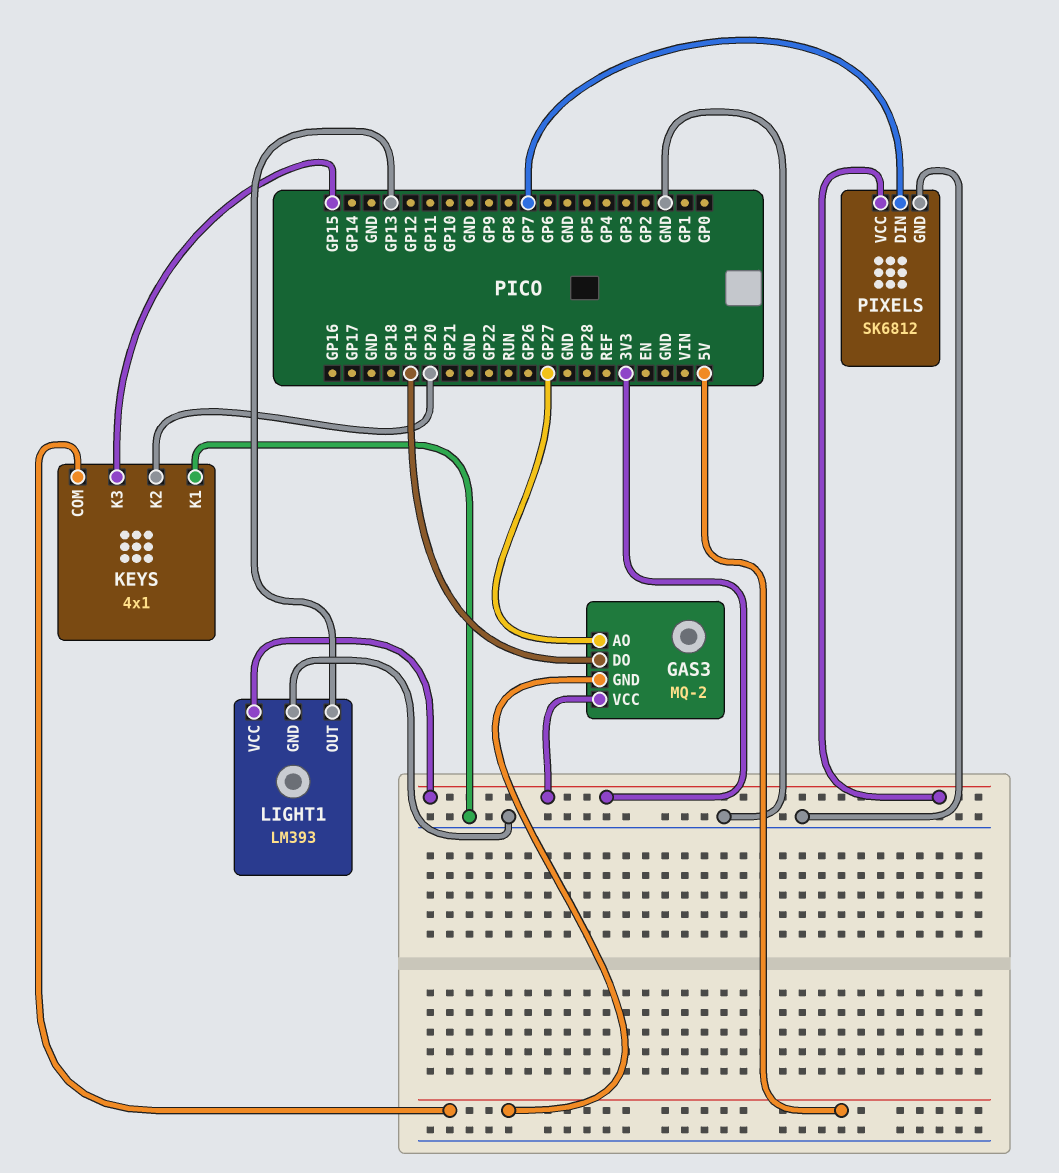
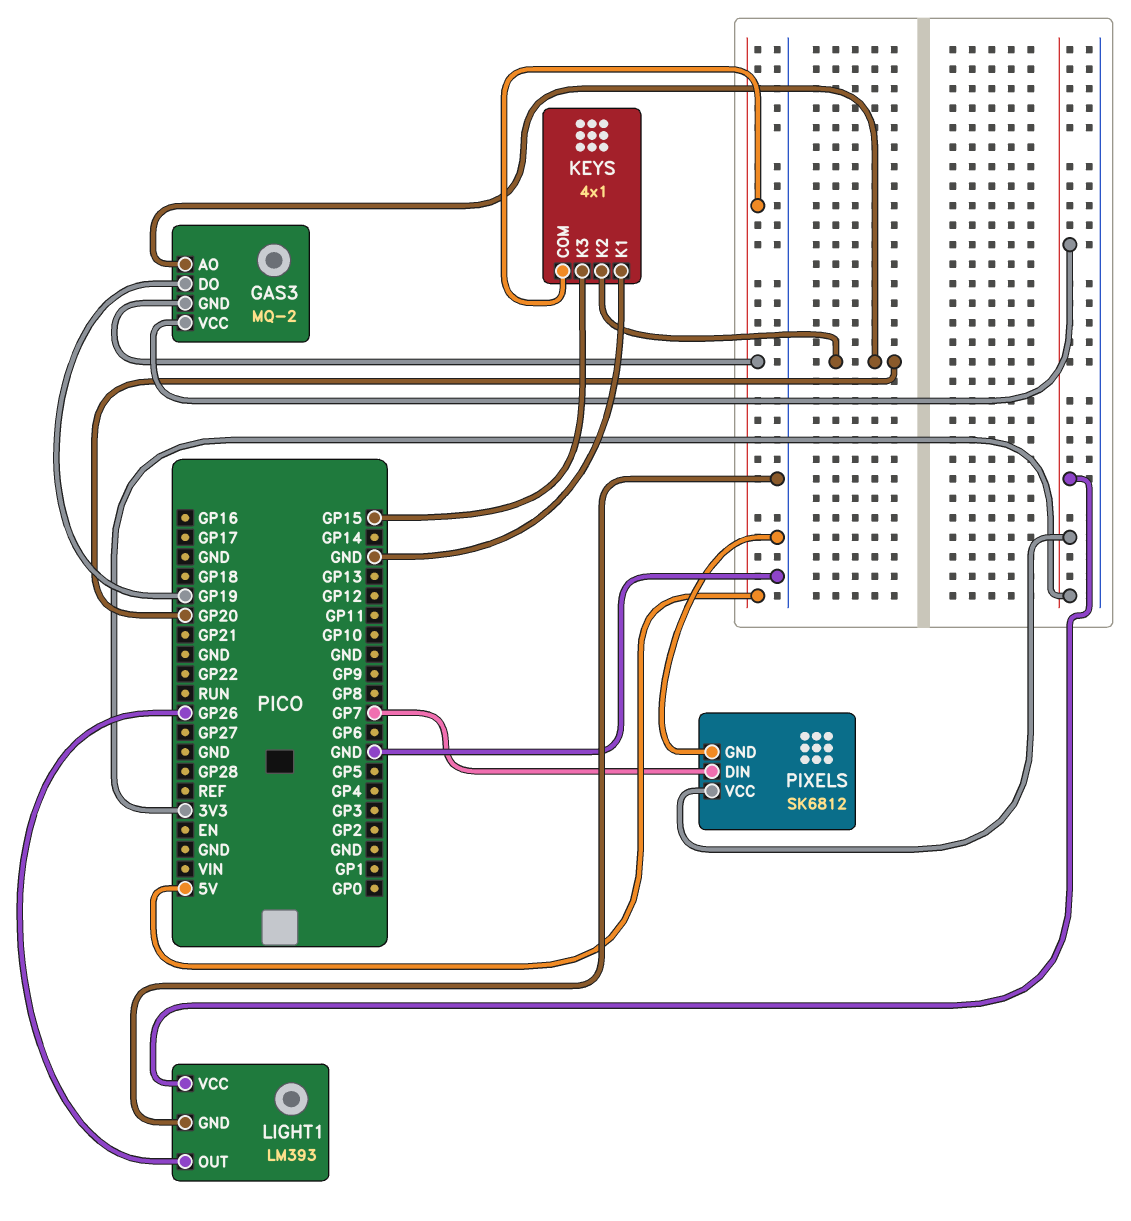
GAS3 pin AO: GP27 -> GP20
LIGHT1 pin OUT: GP13 -> GP26

